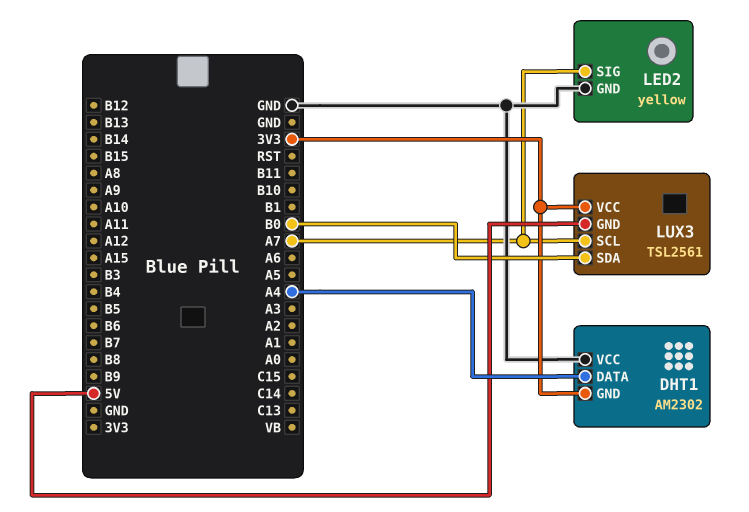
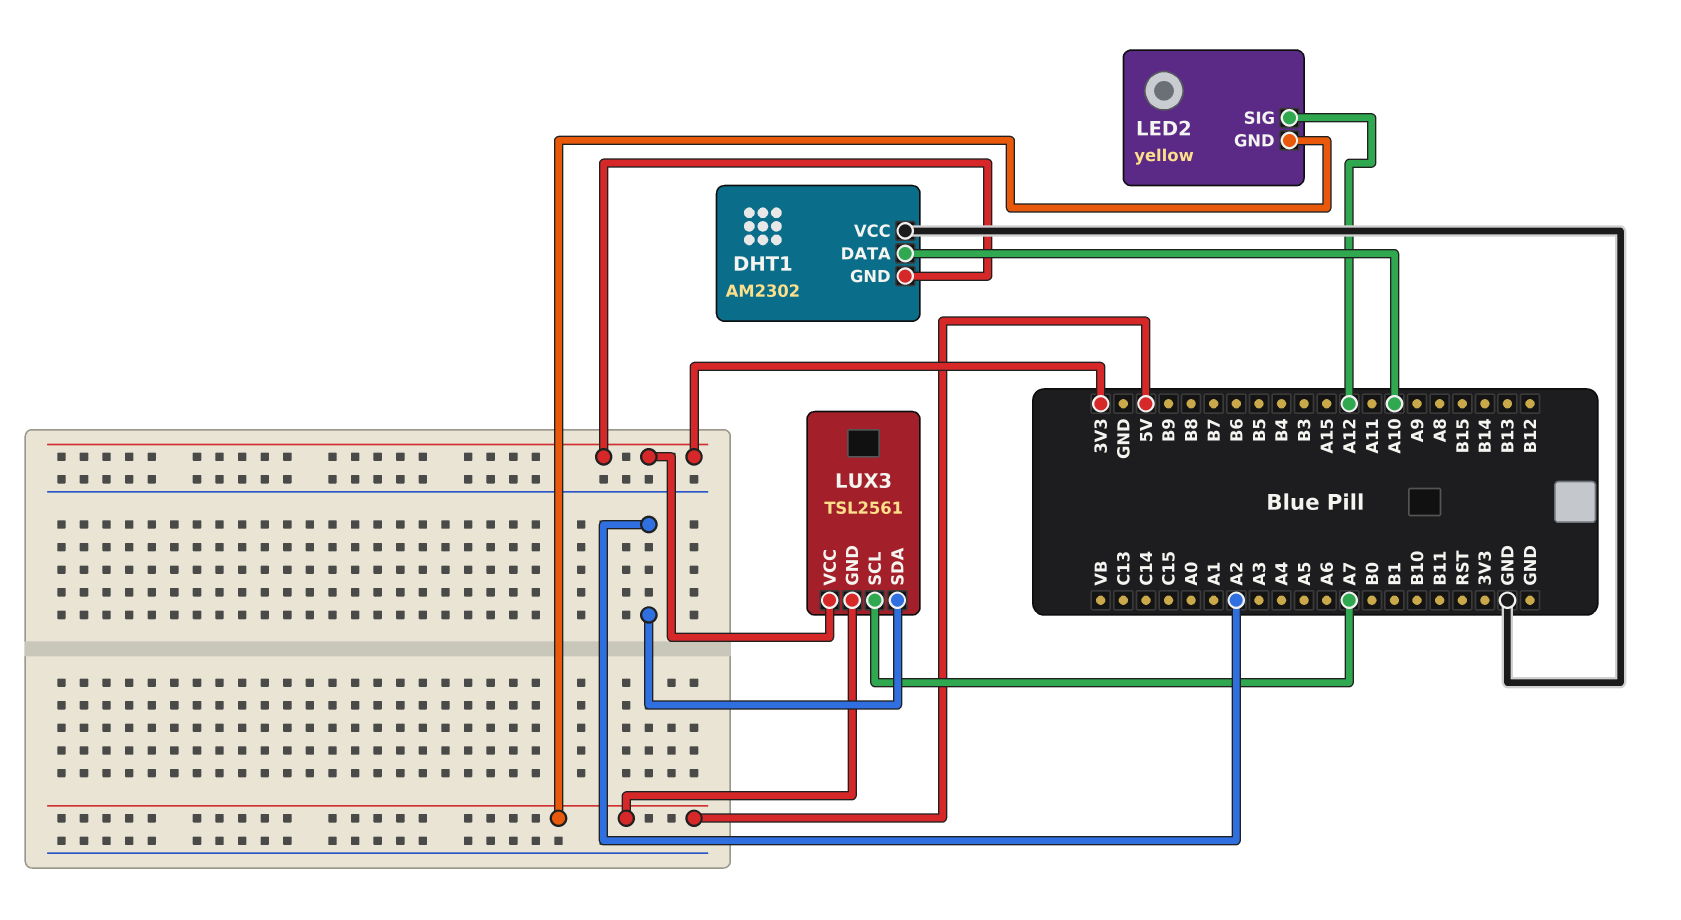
DHT1 pin DATA: A4 -> A10
LED2 pin GND: GND -> 5V
LED2 pin SIG: A7 -> A12
LUX3 pin SDA: B0 -> A2

